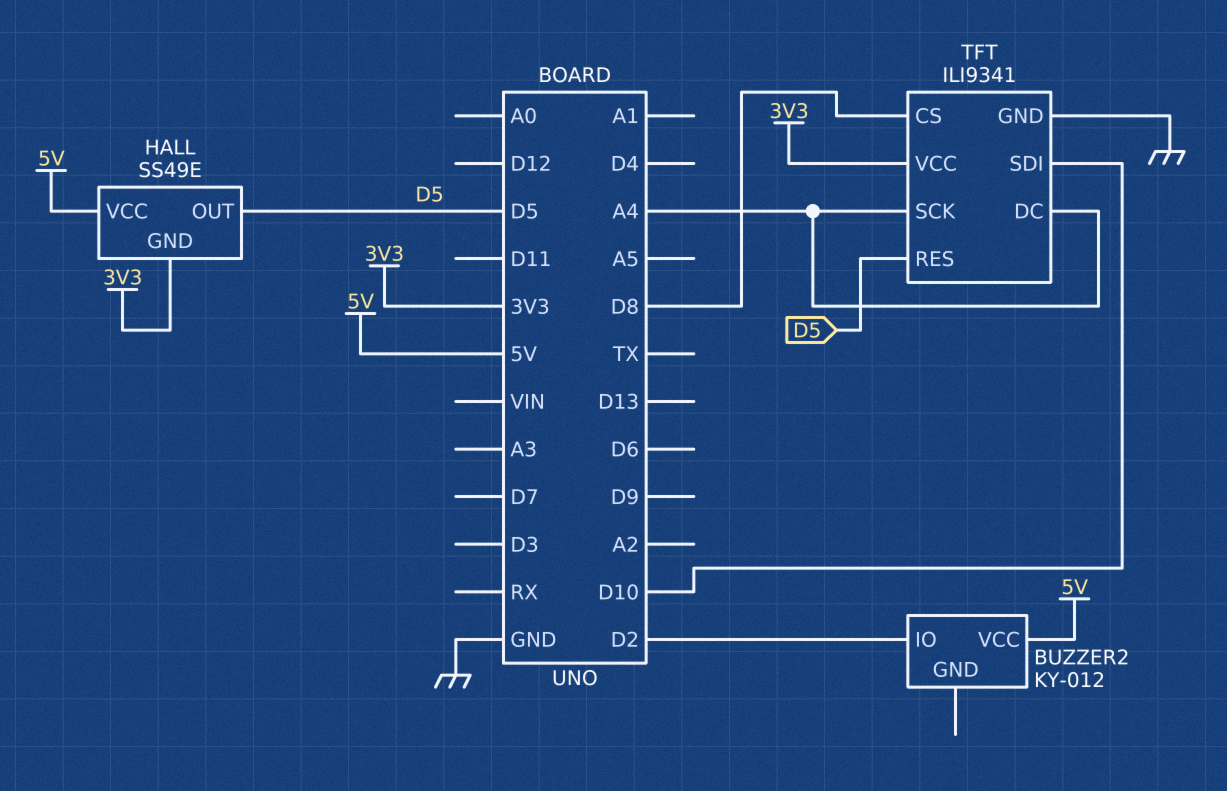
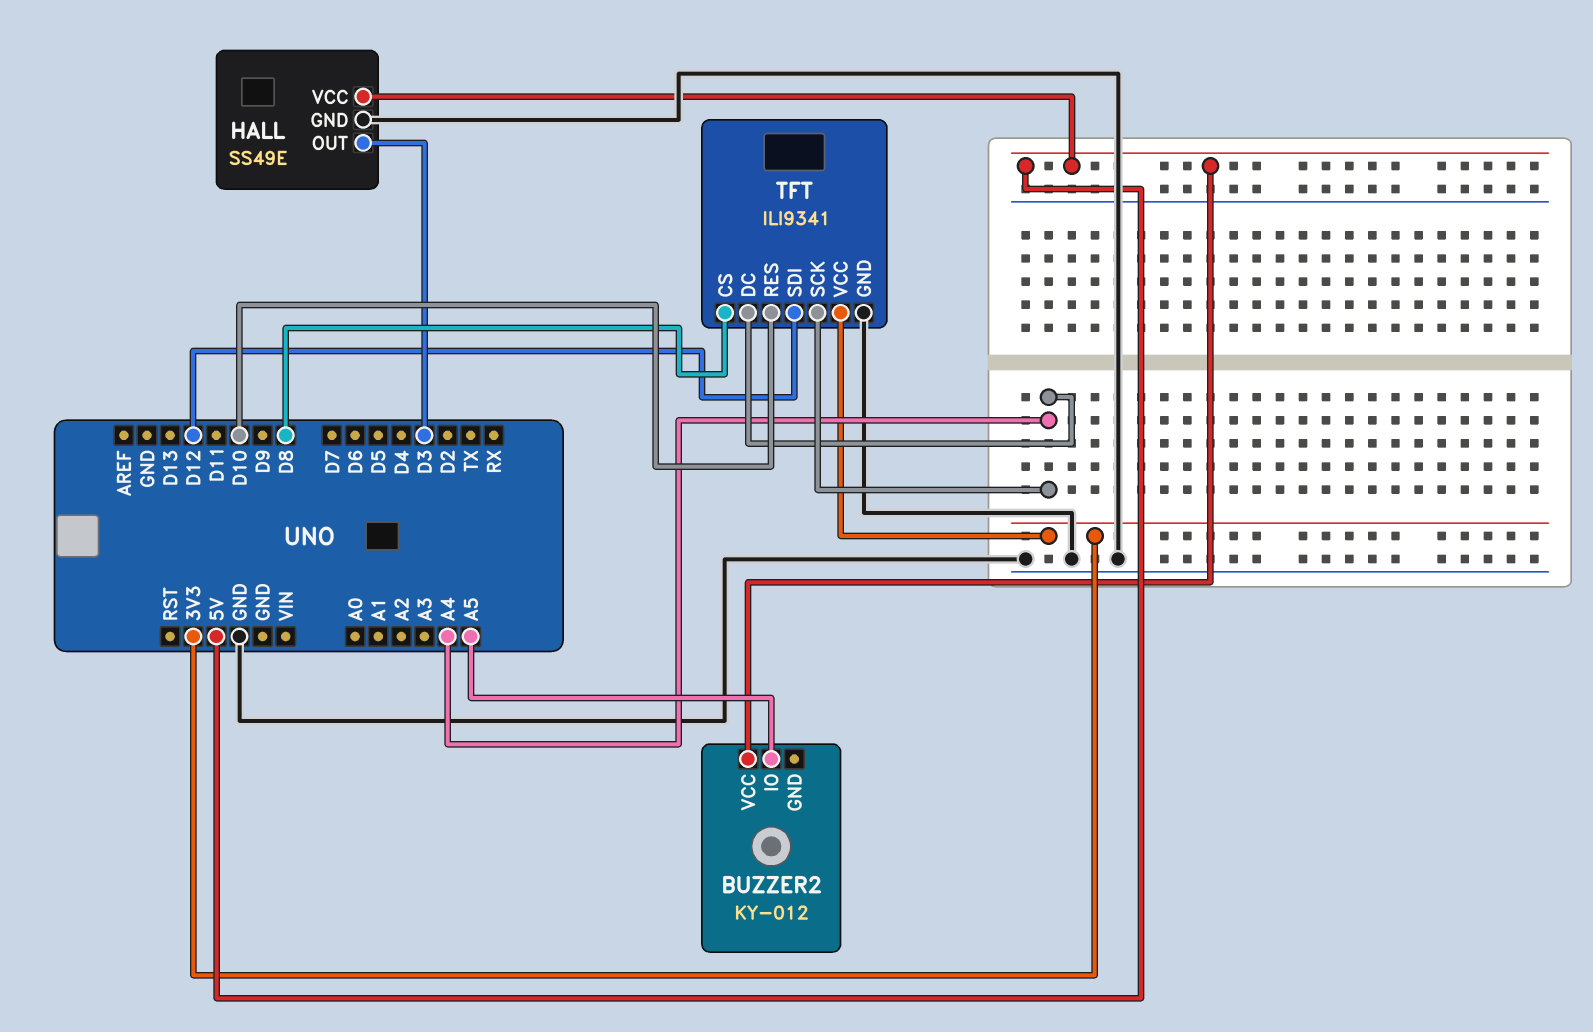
BUZZER2 pin IO: D2 -> A5
HALL pin GND: 3V3 -> GND
HALL pin OUT: D5 -> D3
TFT pin RES: D5 -> D10
TFT pin SDI: D10 -> D12

